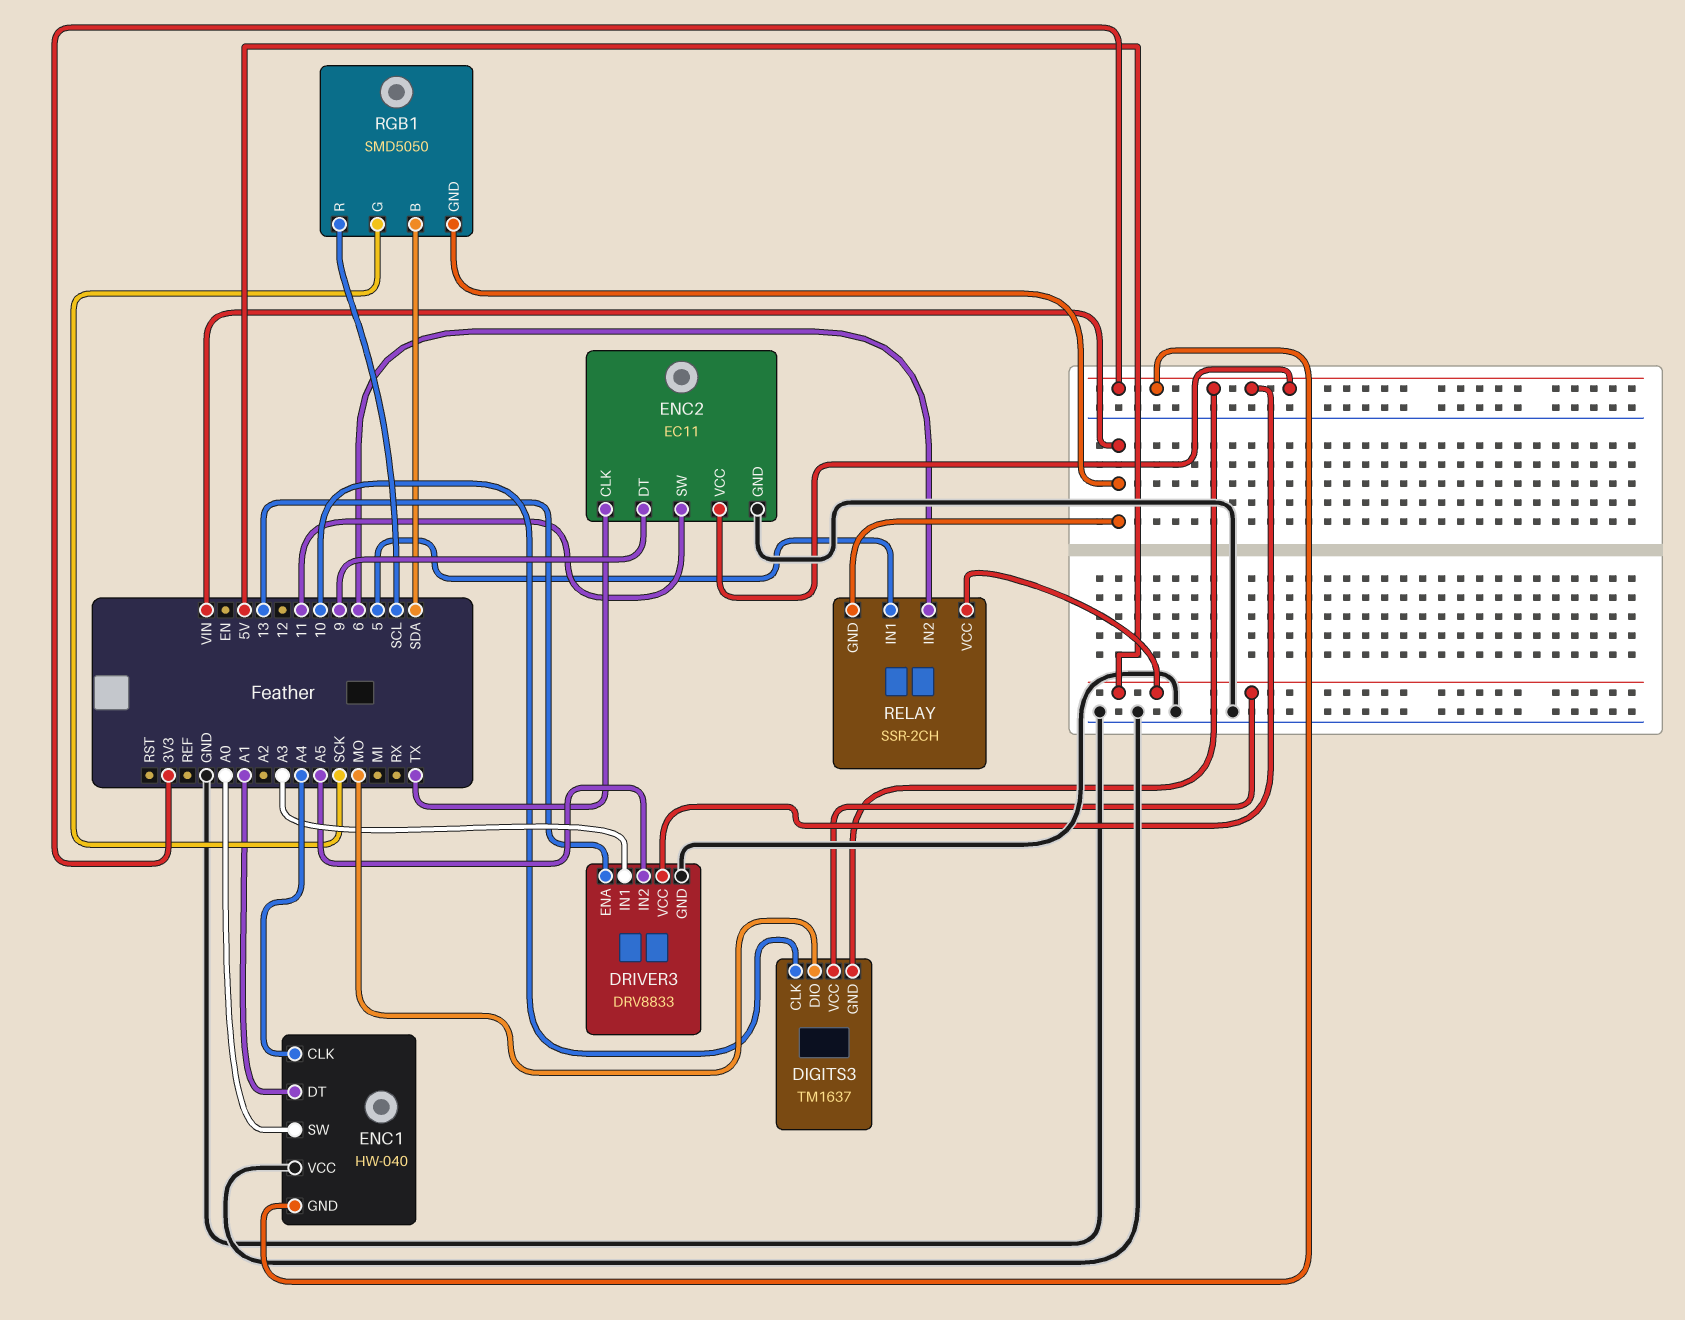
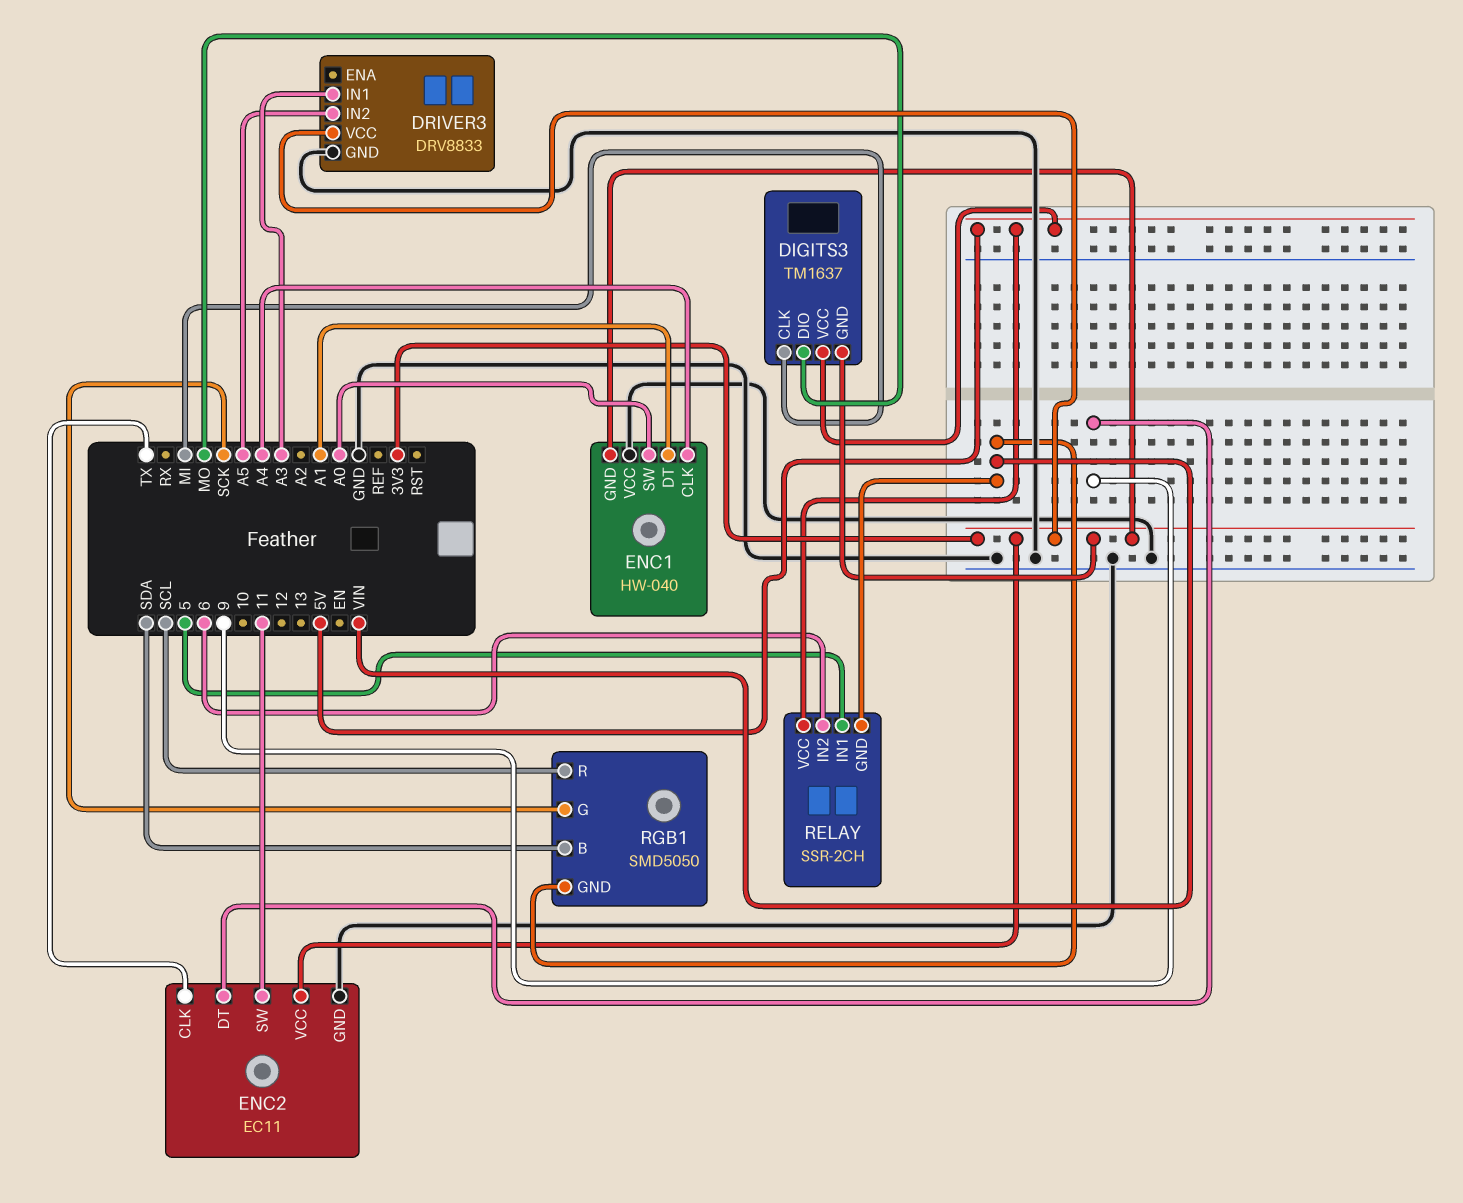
DIGITS3 pin CLK: 10 -> MI
DRIVER3 pin ENA: 13 -> none

